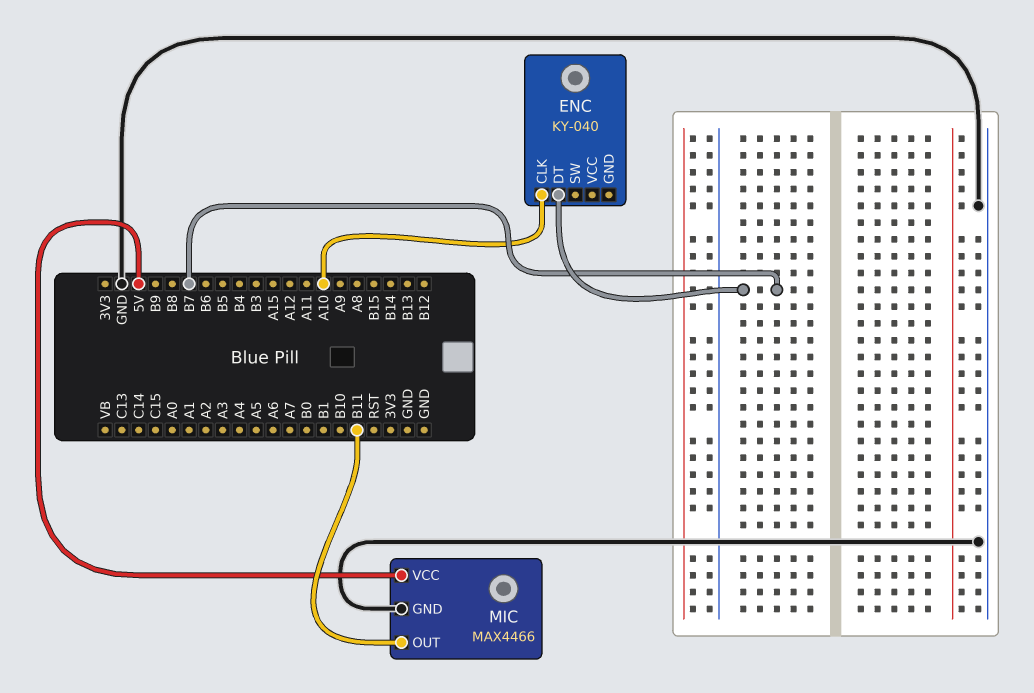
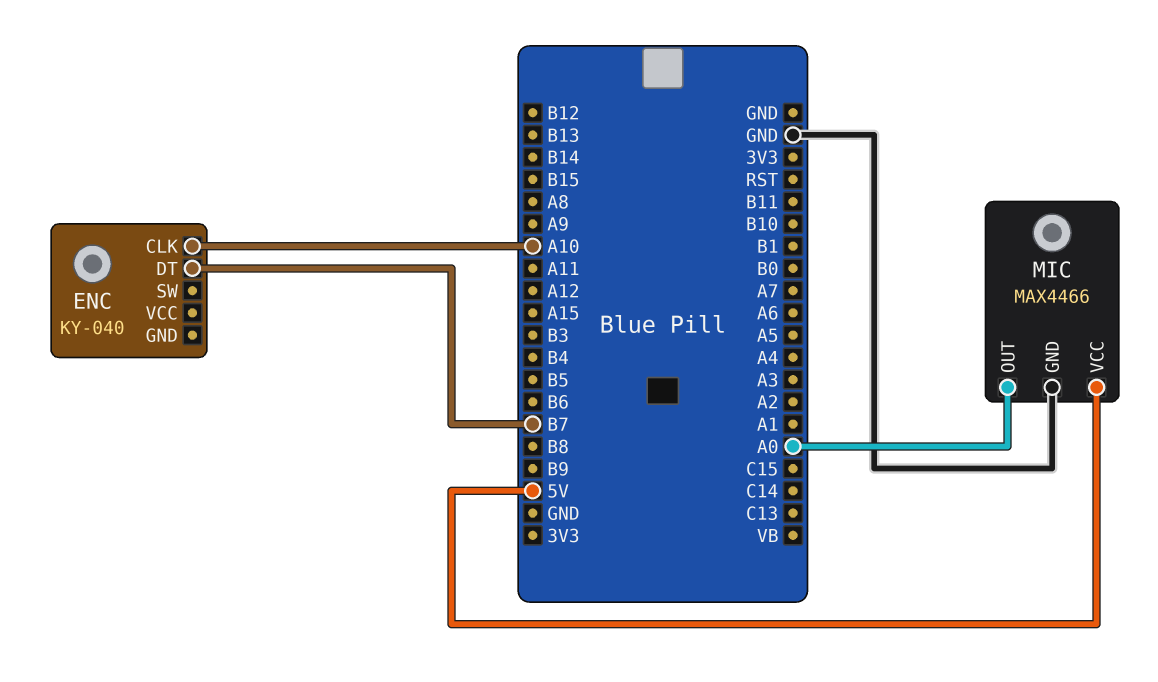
MIC pin OUT: B11 -> A0

